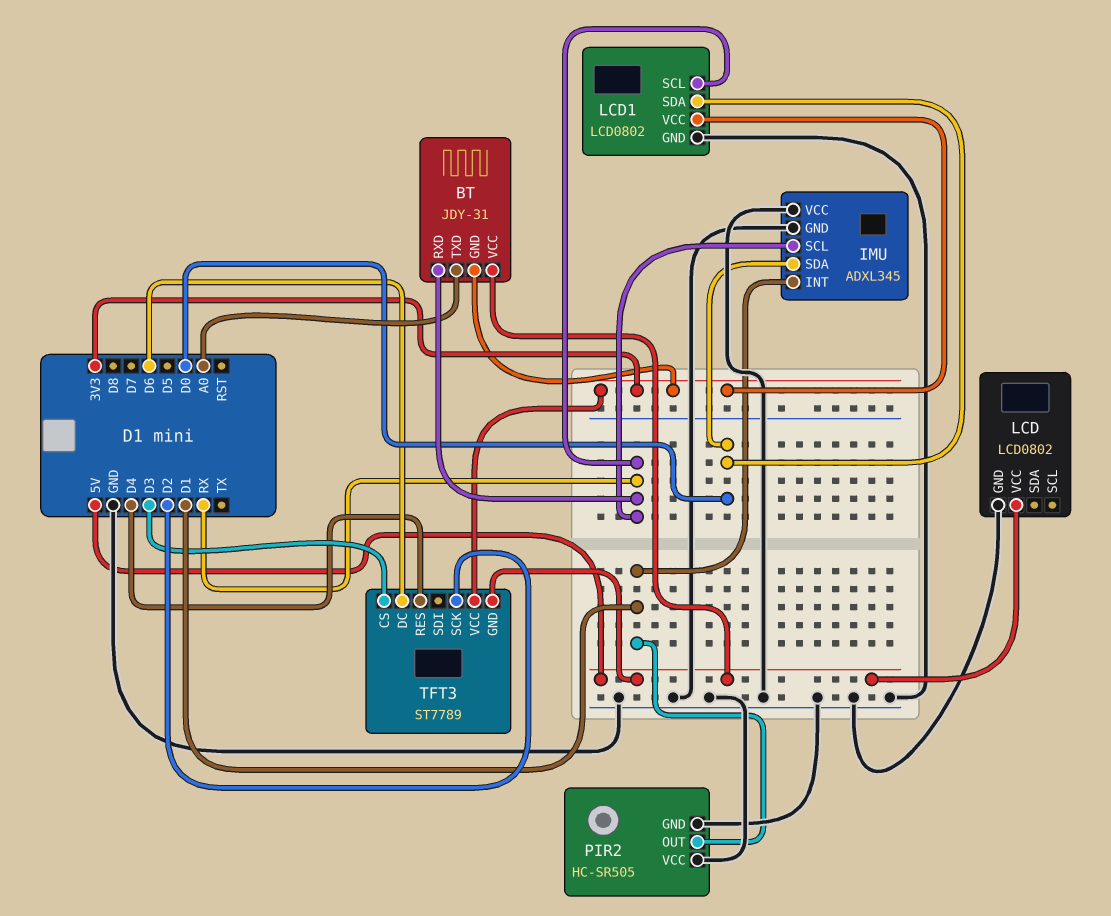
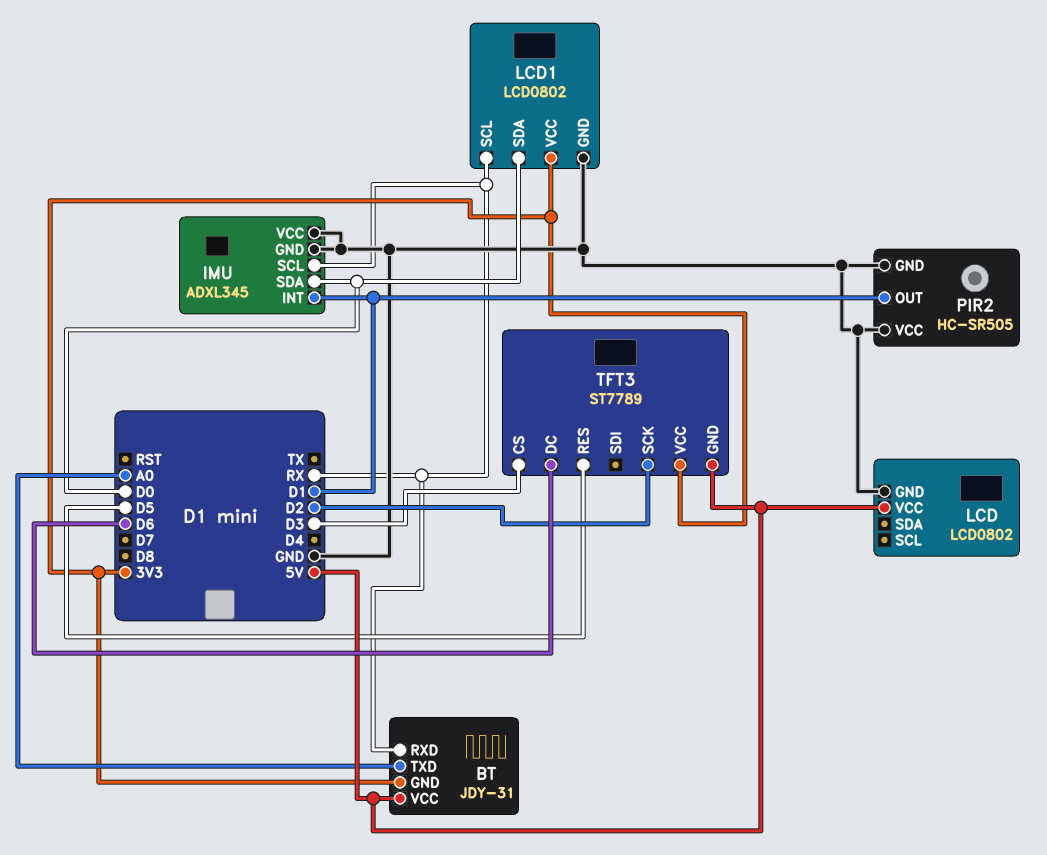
TFT3 pin RES: D4 -> D5

